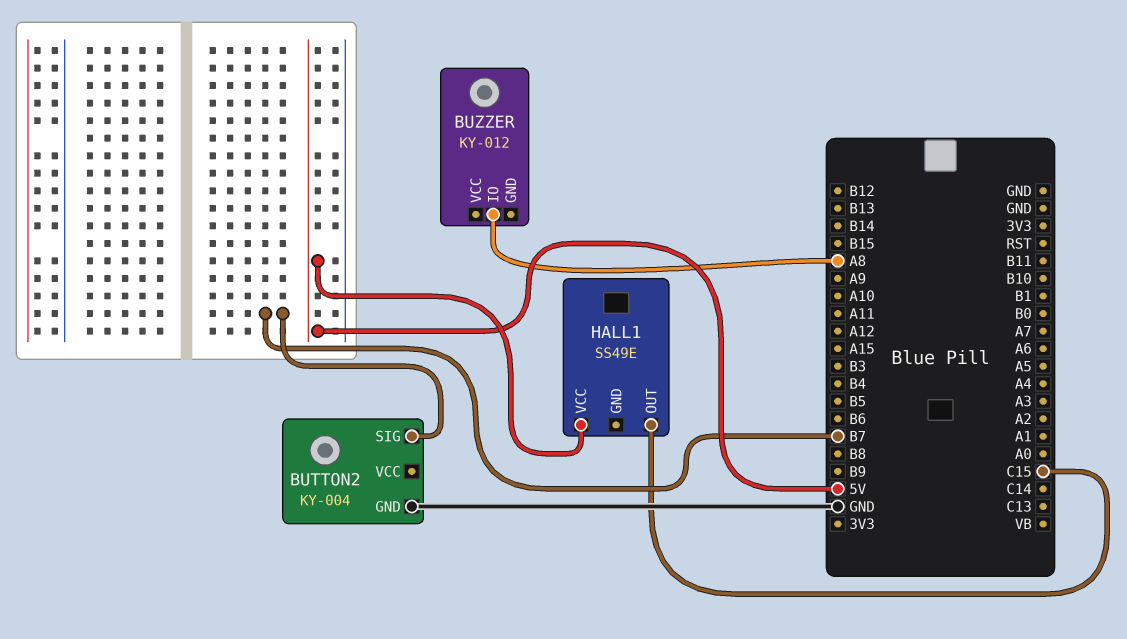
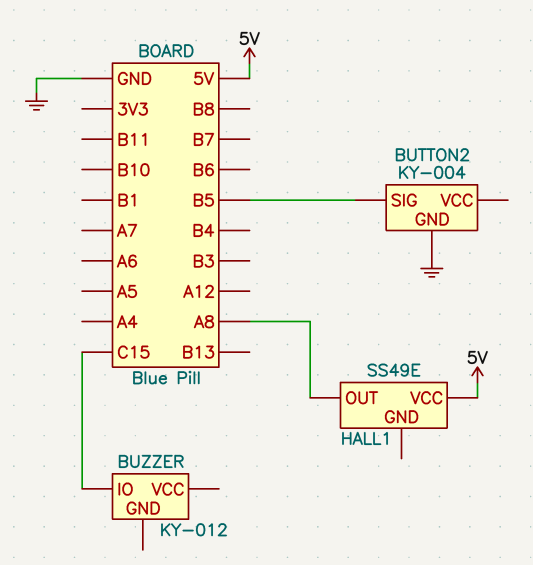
BUTTON2 pin SIG: B7 -> B5
BUZZER pin IO: A8 -> C15
HALL1 pin OUT: C15 -> A8

